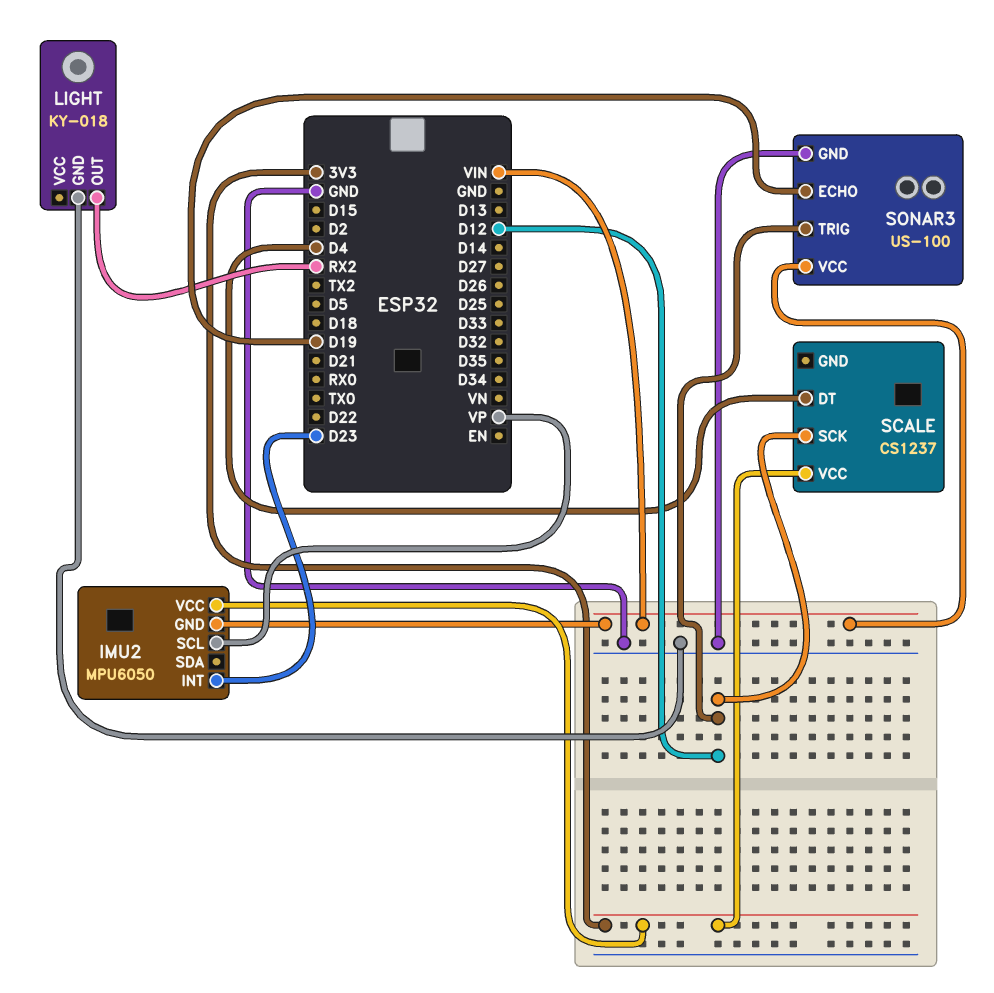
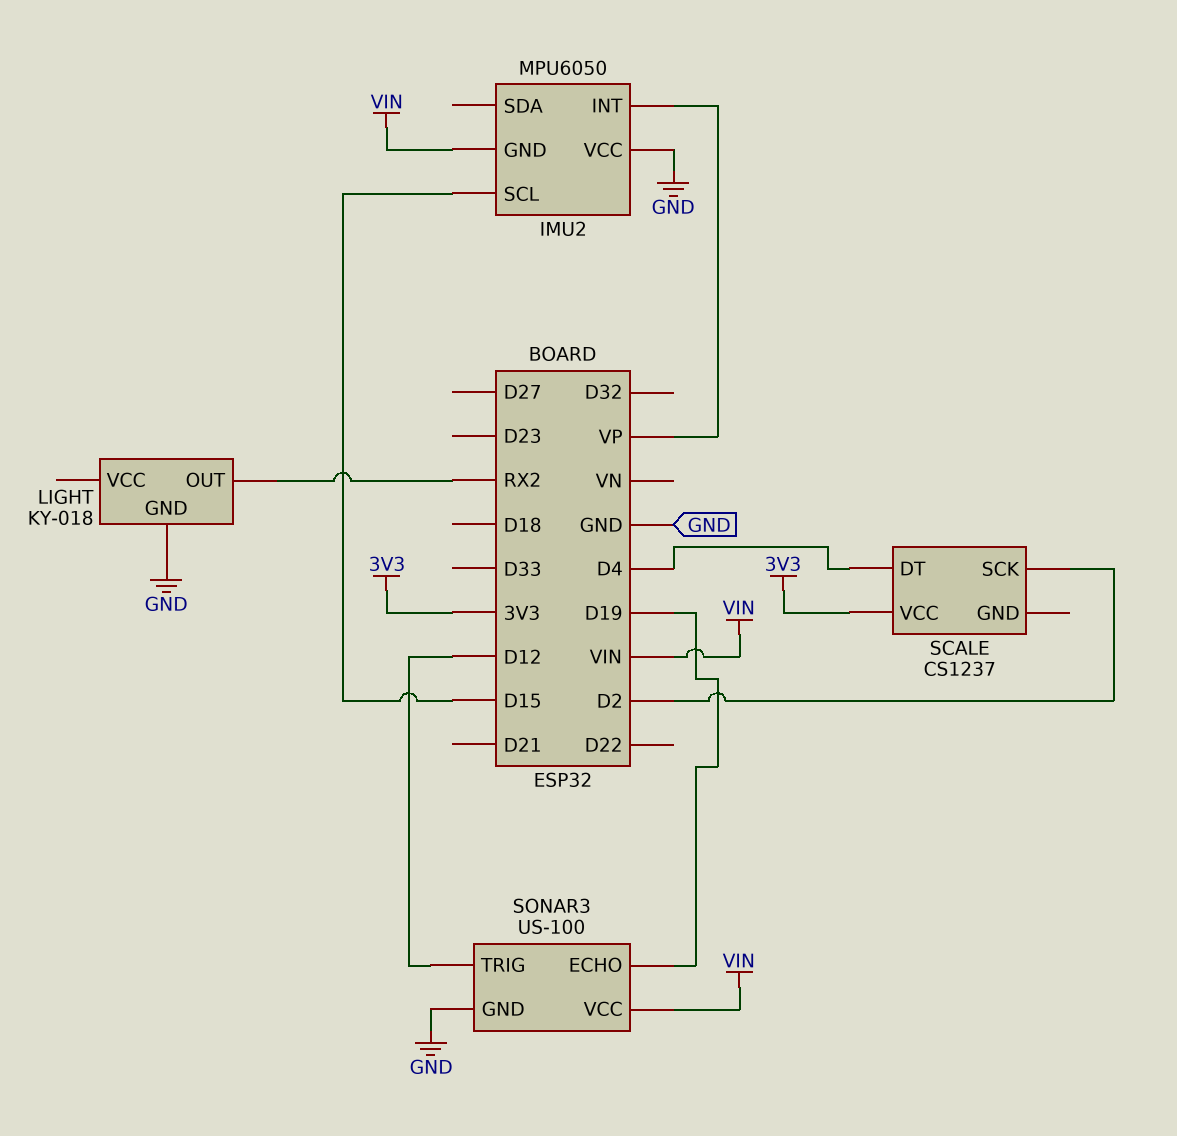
IMU2 pin INT: D23 -> VP
IMU2 pin SCL: VP -> D15
IMU2 pin VCC: 3V3 -> GND
SCALE pin SCK: D12 -> D2

